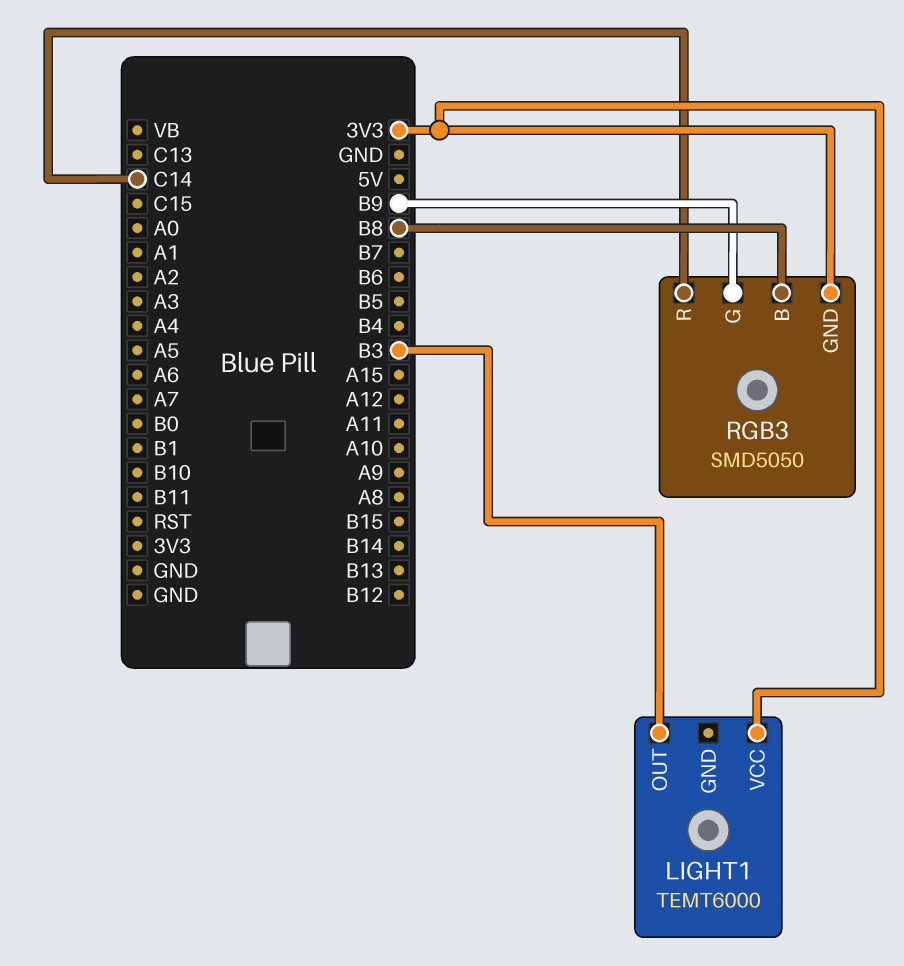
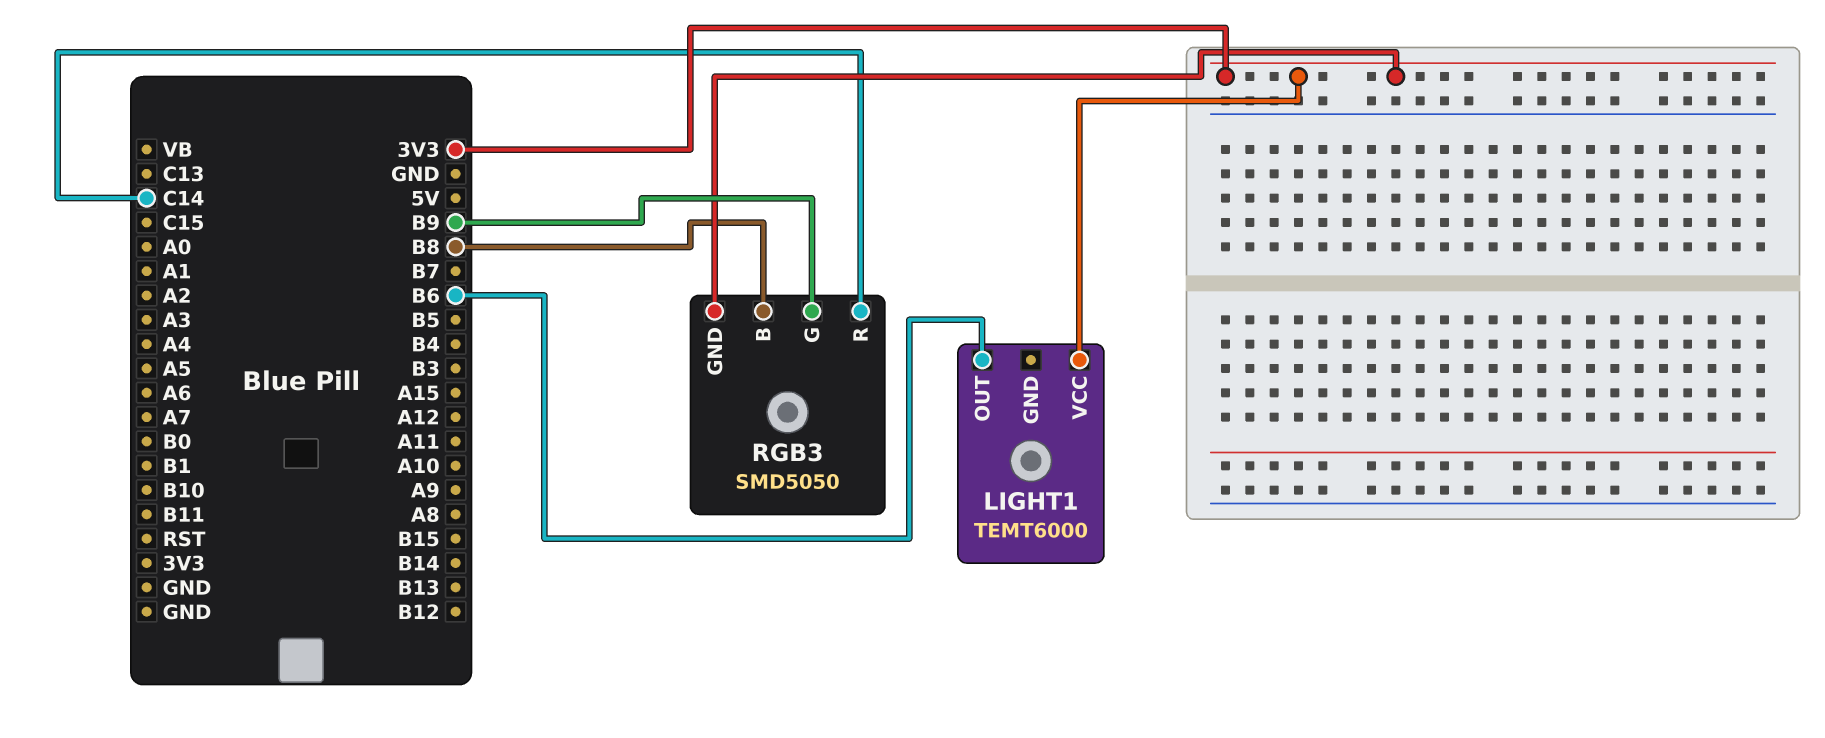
LIGHT1 pin OUT: B3 -> B6

